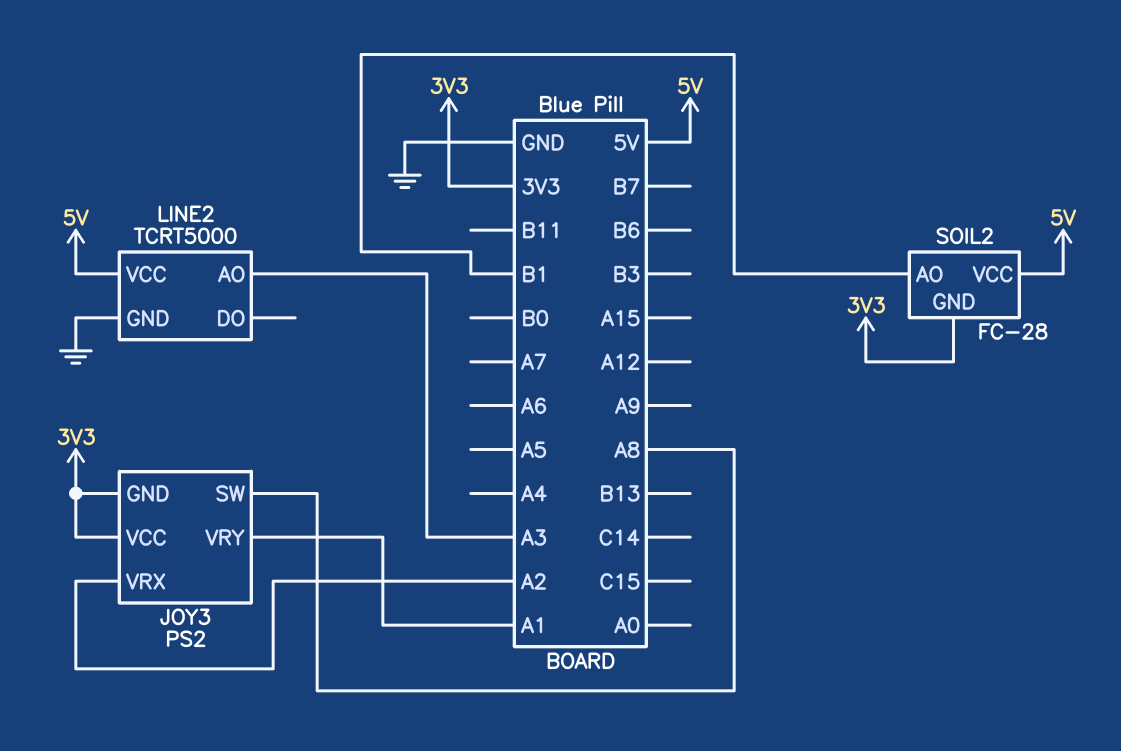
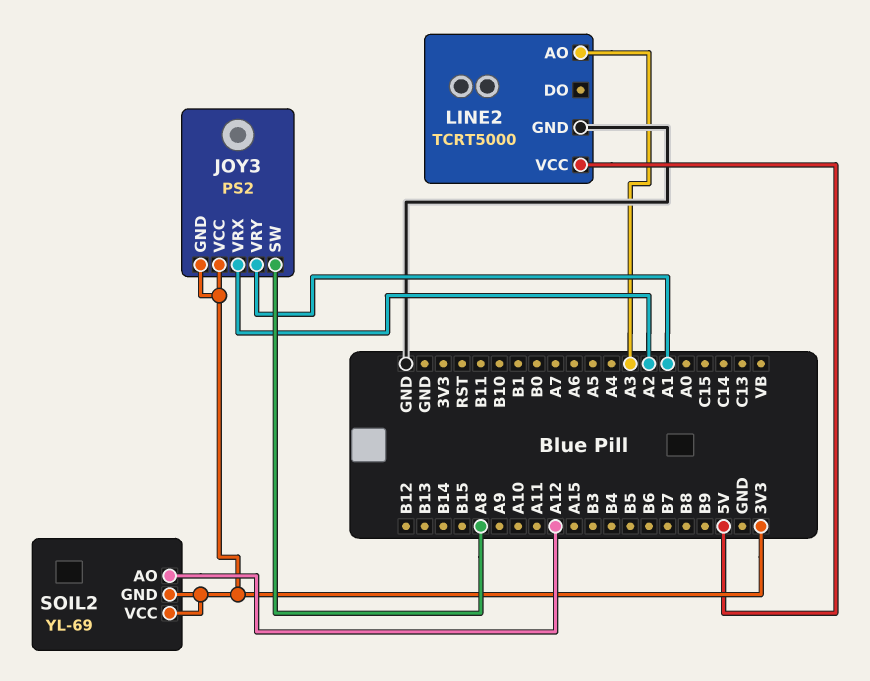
SOIL2: FC-28 -> YL-69
SOIL2 pin AO: B1 -> A12
SOIL2 pin VCC: 5V -> 3V3

